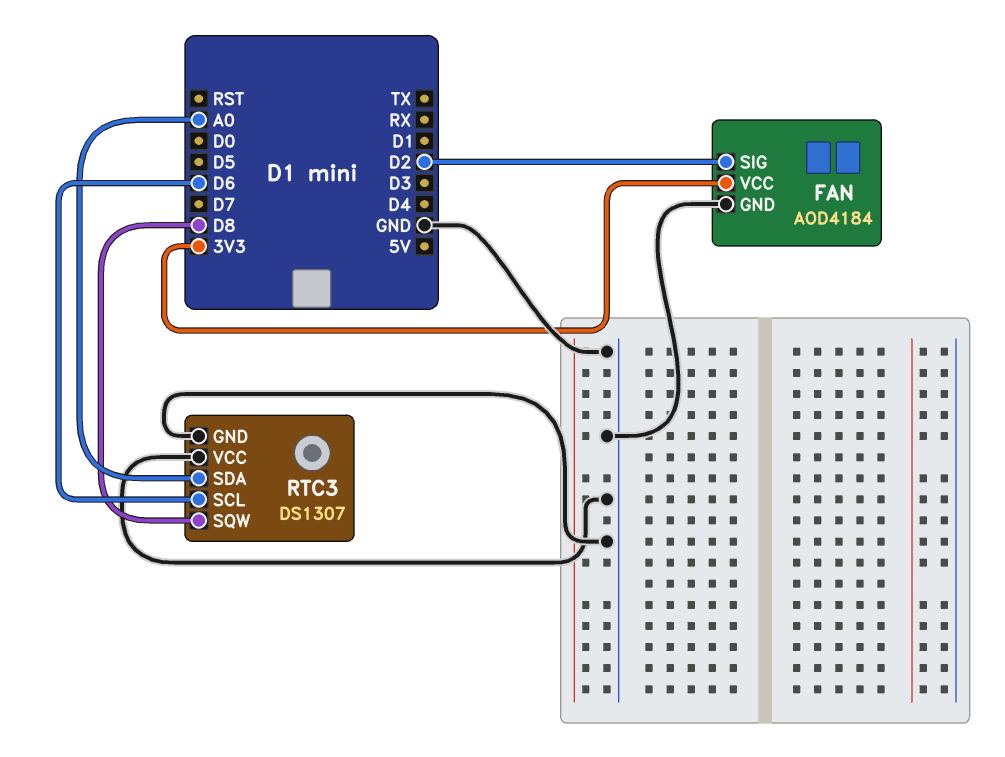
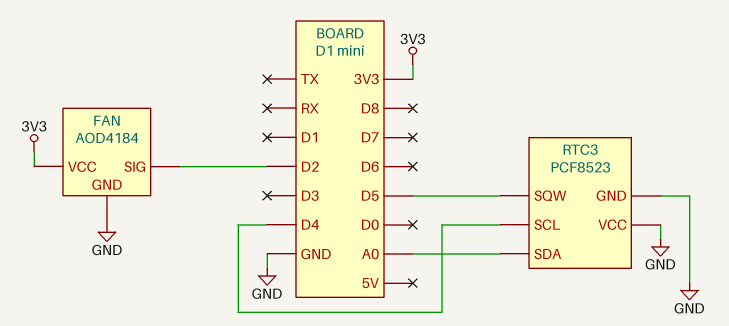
RTC3: DS1307 -> PCF8523
RTC3 pin SCL: D6 -> D4
RTC3 pin SQW: D8 -> D5

